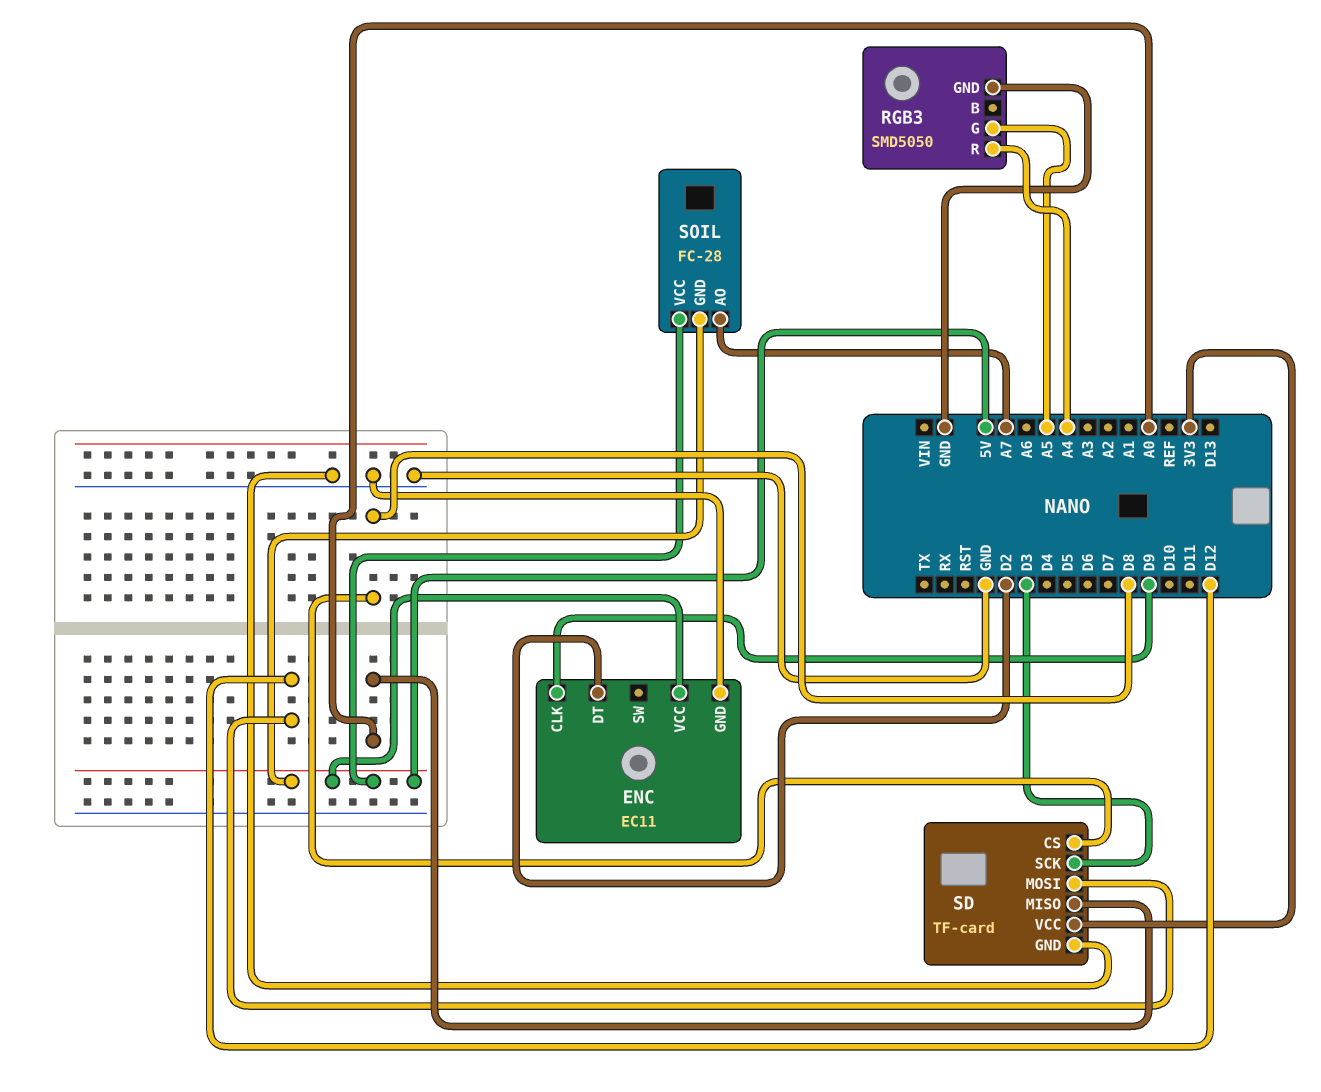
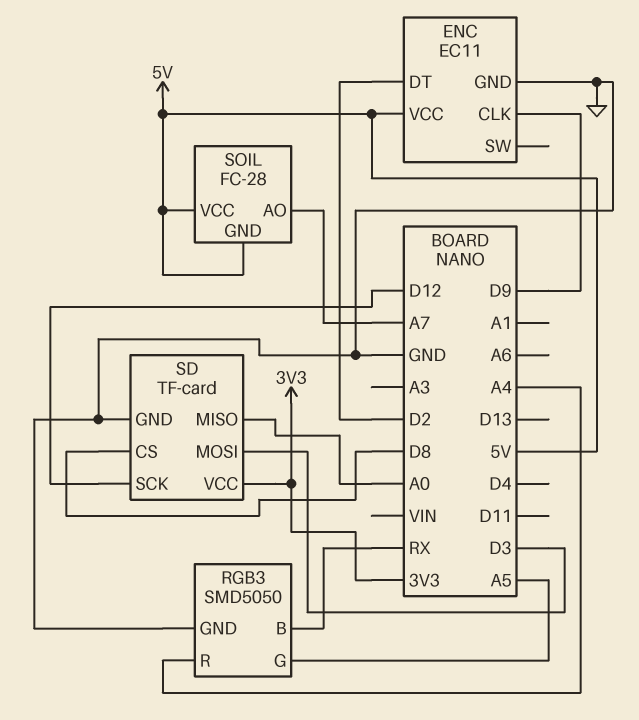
RGB3 pin B: none -> RX
SD pin MOSI: D12 -> D3
SD pin SCK: D3 -> D12

